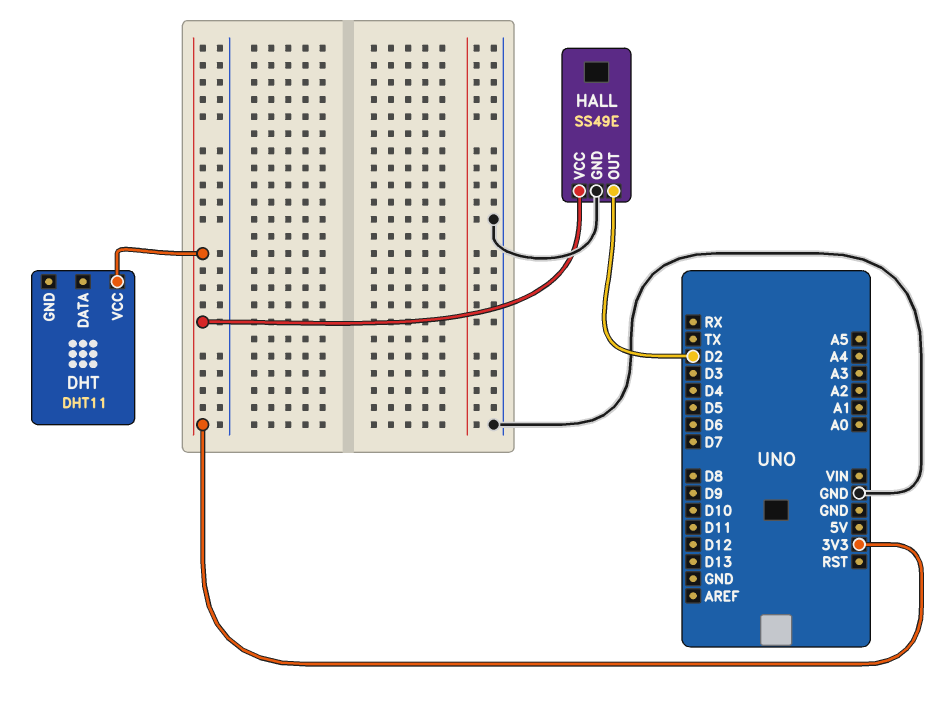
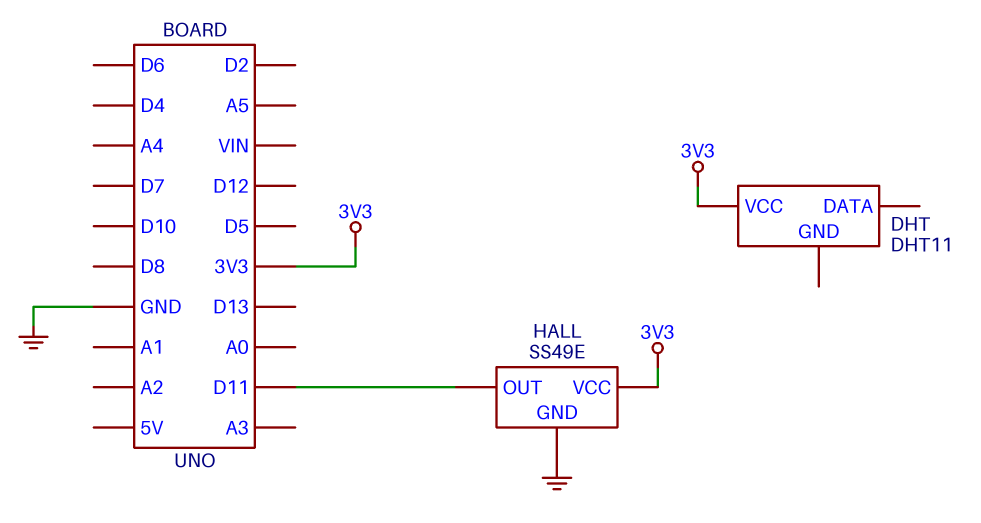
HALL pin OUT: D2 -> D11

